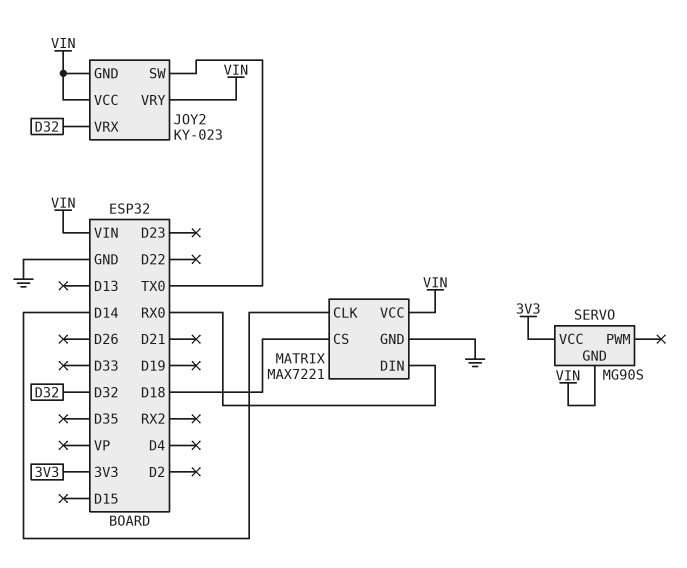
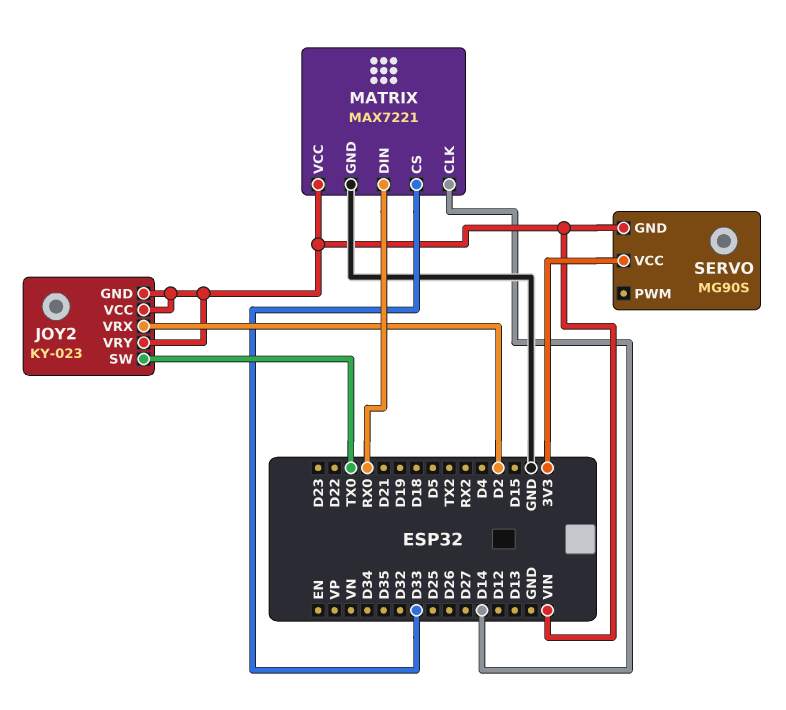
JOY2 pin VRX: D32 -> D2
MATRIX pin CS: D18 -> D33

